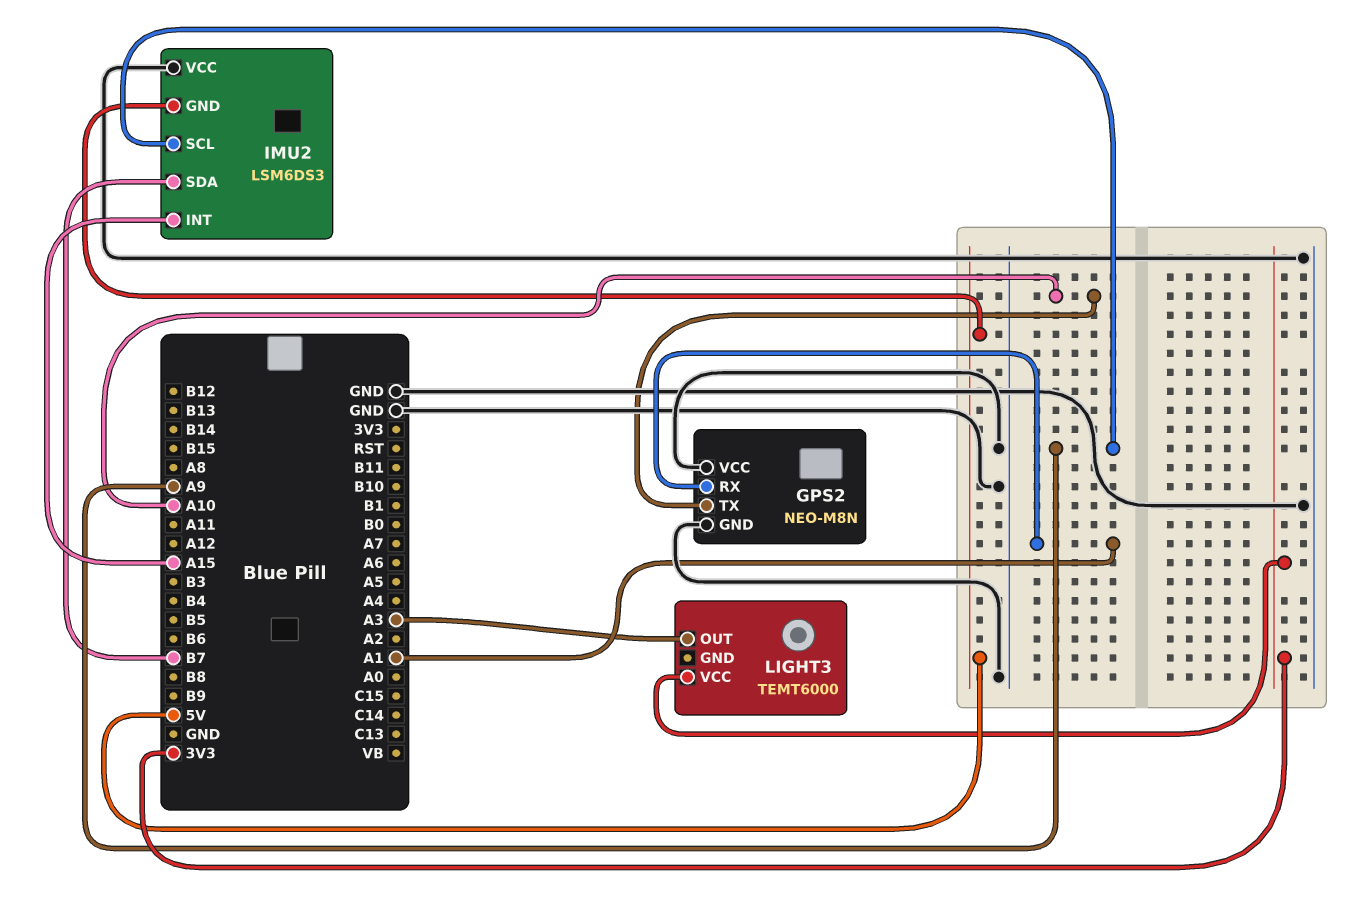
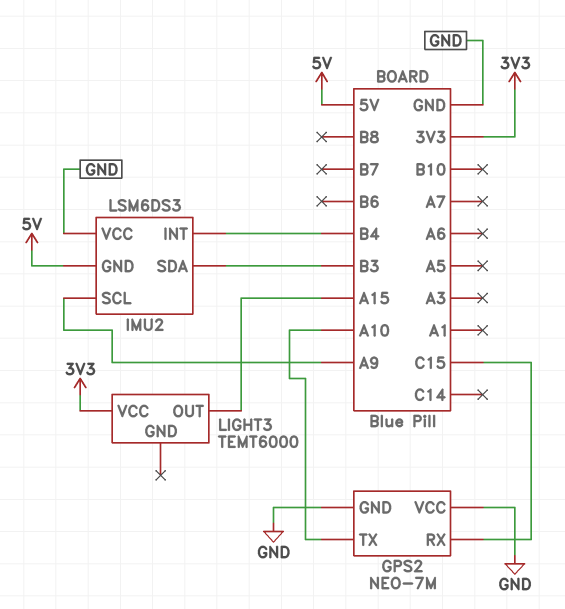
GPS2: NEO-M8N -> NEO-7M
GPS2 pin RX: A1 -> C15
IMU2 pin INT: A15 -> B4
IMU2 pin SDA: B7 -> B3
LIGHT3 pin OUT: A3 -> A15

